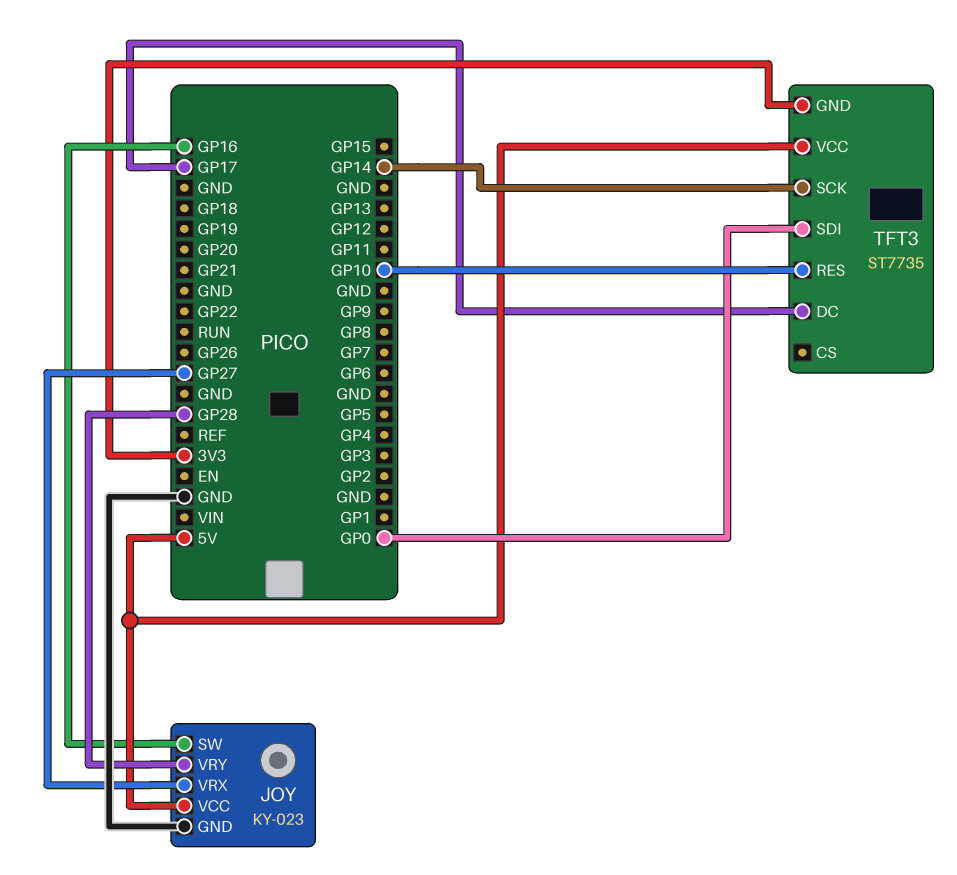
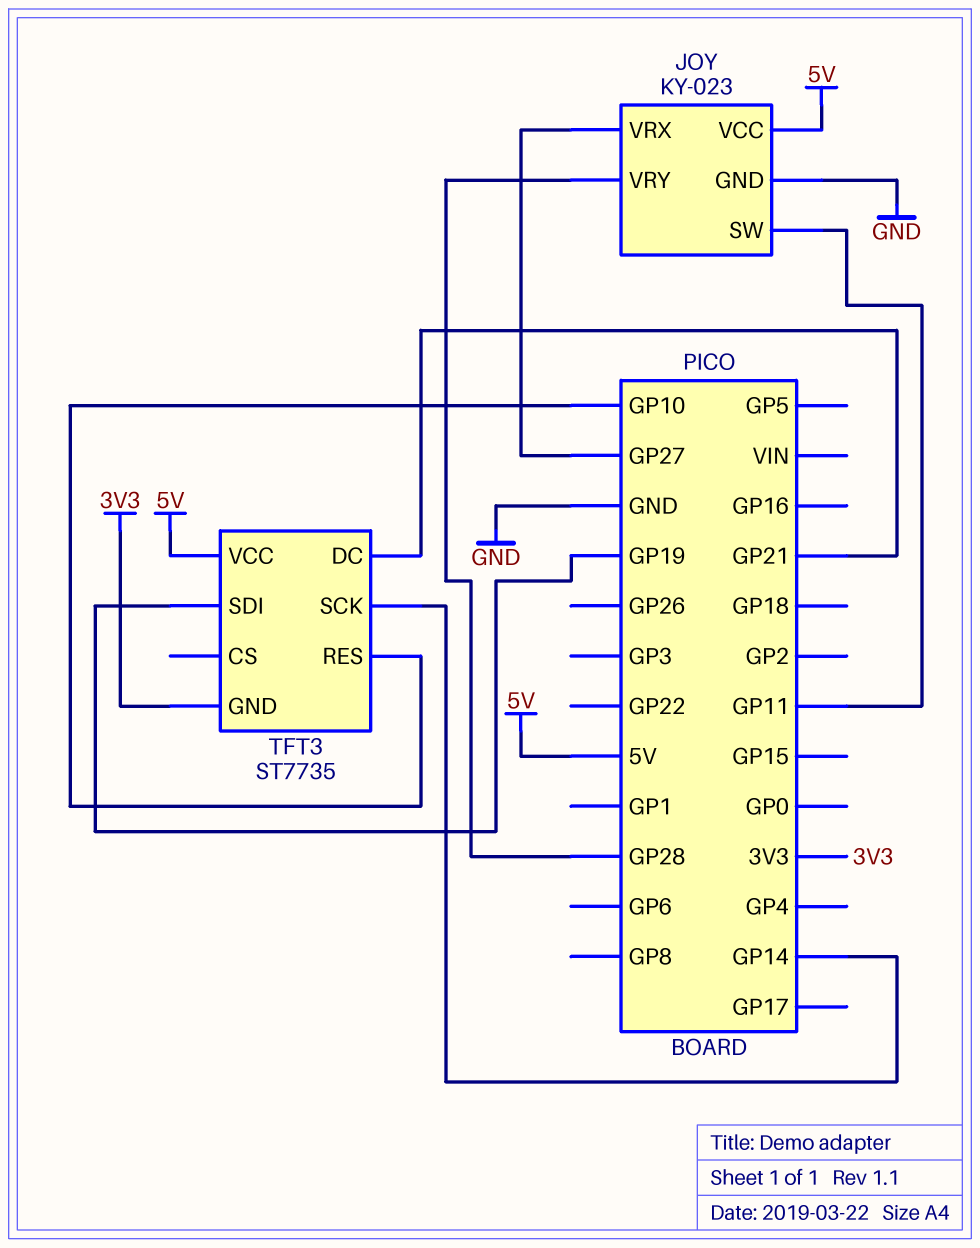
JOY pin SW: GP16 -> GP11
TFT3 pin DC: GP17 -> GP21
TFT3 pin SDI: GP0 -> GP19

